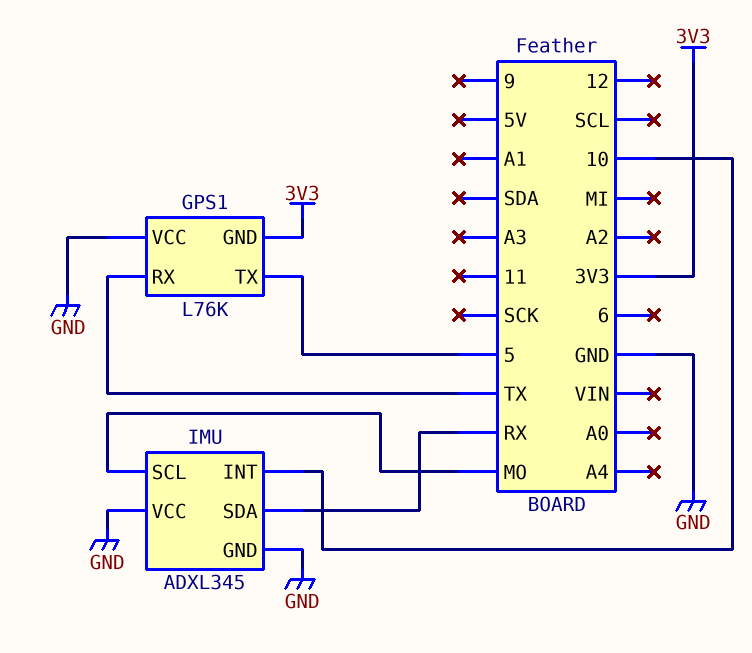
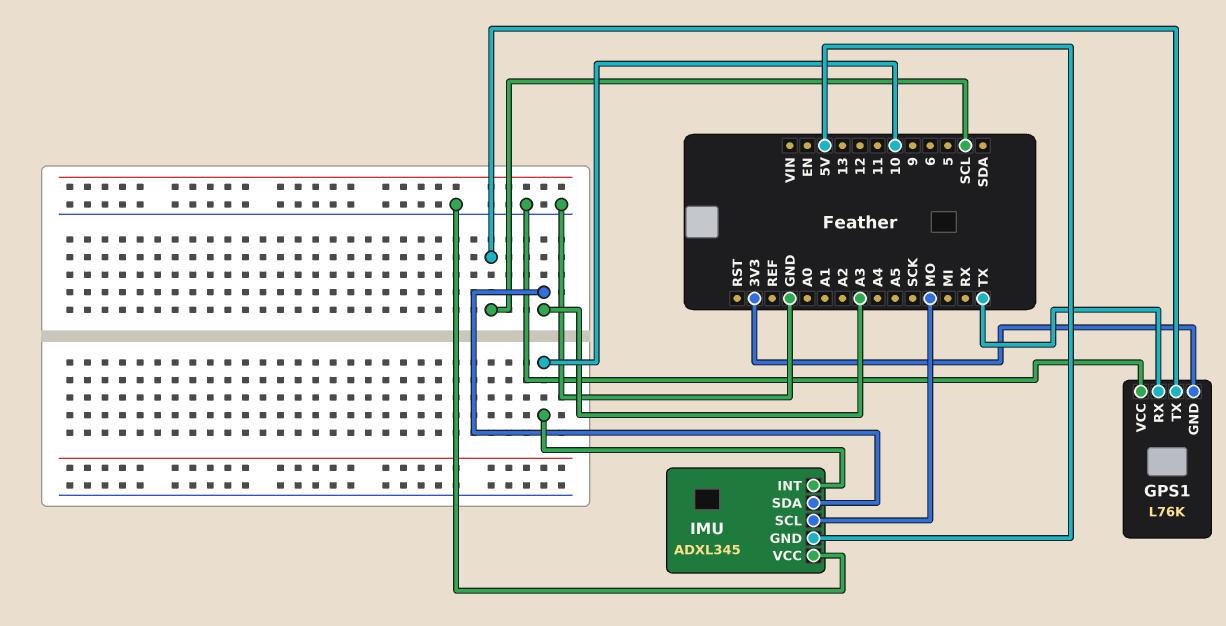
GPS1 pin TX: 5 -> SCL
IMU pin GND: GND -> 5V
IMU pin SDA: RX -> A3

